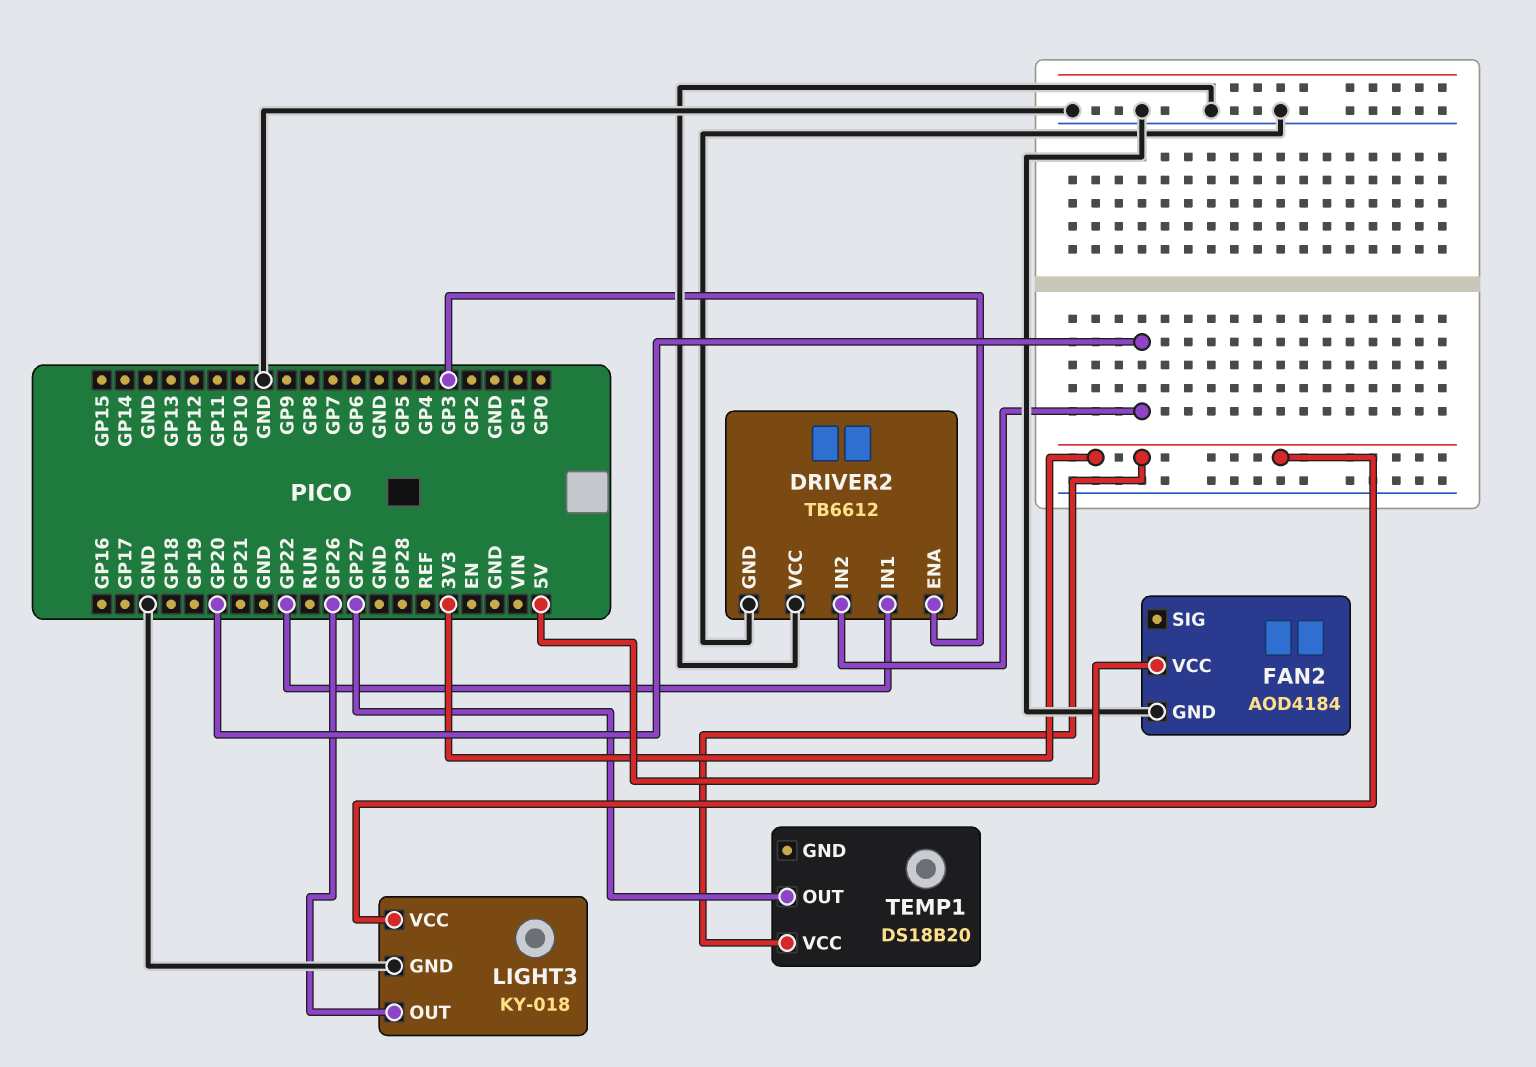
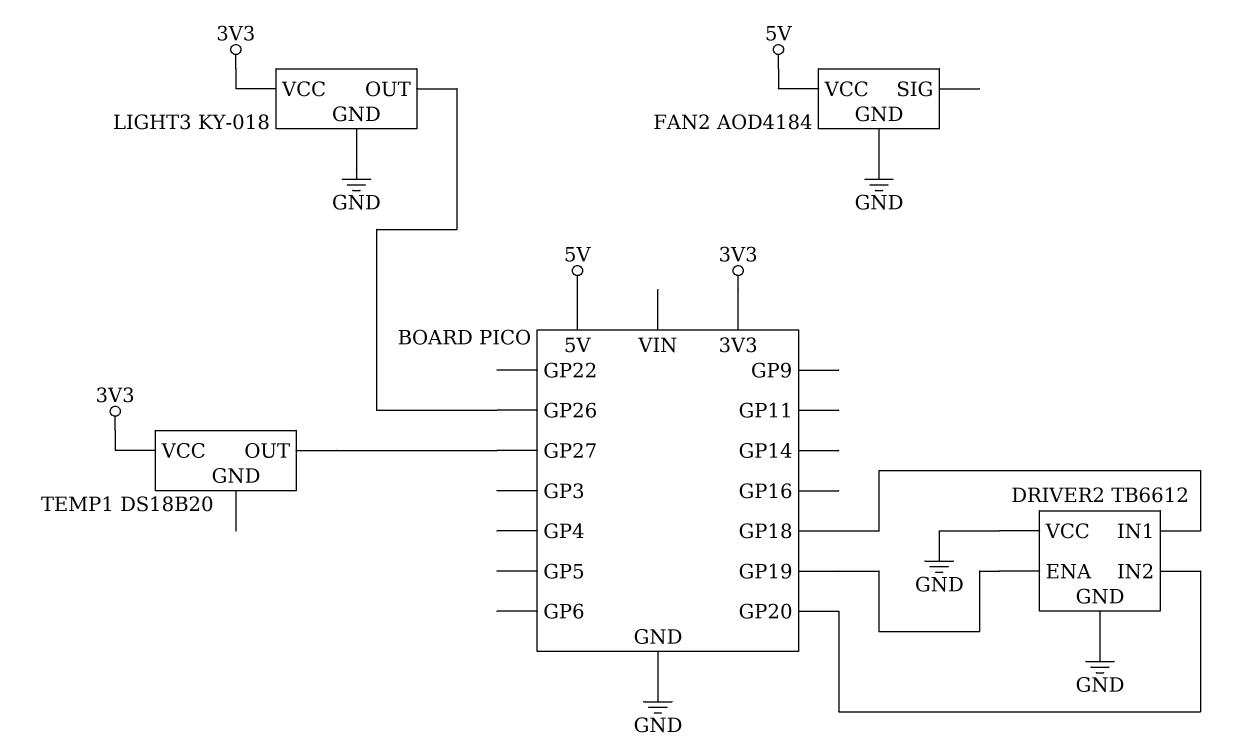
DRIVER2 pin ENA: GP3 -> GP19
DRIVER2 pin IN1: GP22 -> GP18

